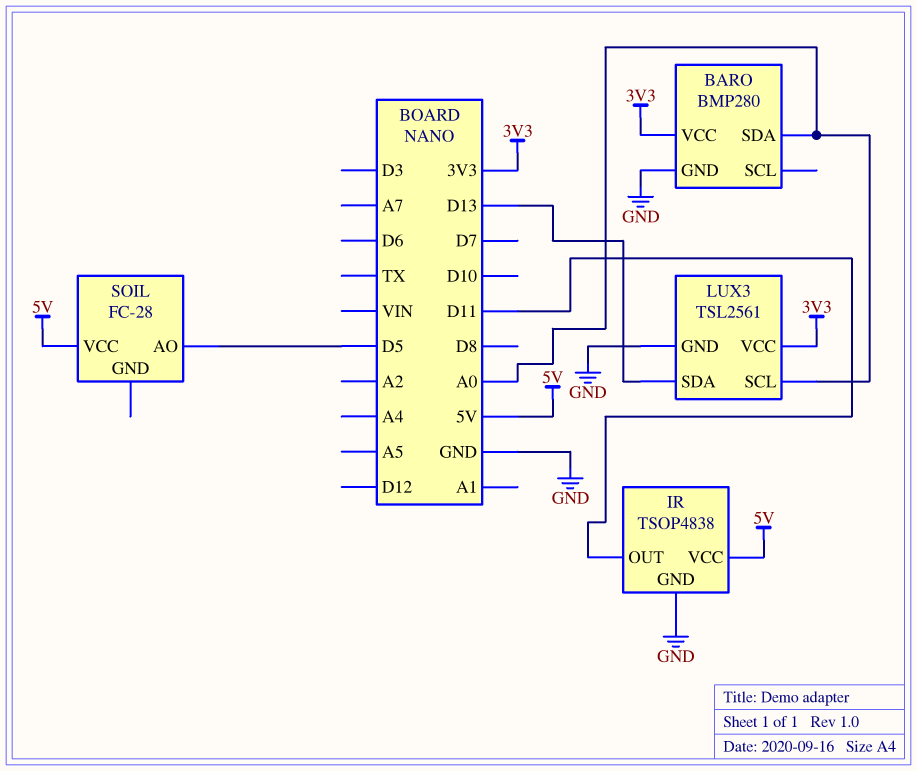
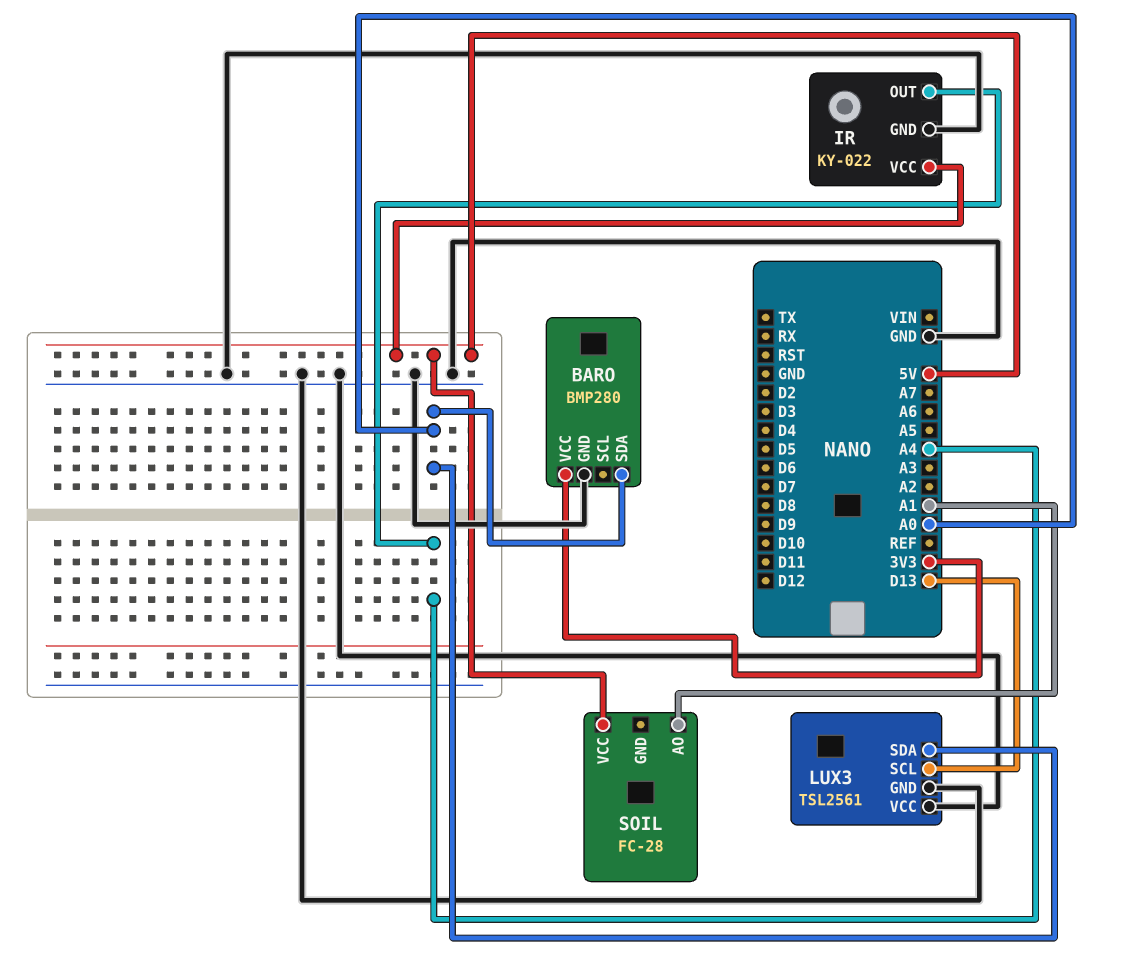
IR: TSOP4838 -> KY-022
IR pin OUT: D11 -> A4
LUX3 pin SCL: A0 -> D13
LUX3 pin SDA: D13 -> A0
LUX3 pin VCC: 3V3 -> GND
SOIL pin AO: D5 -> A1

